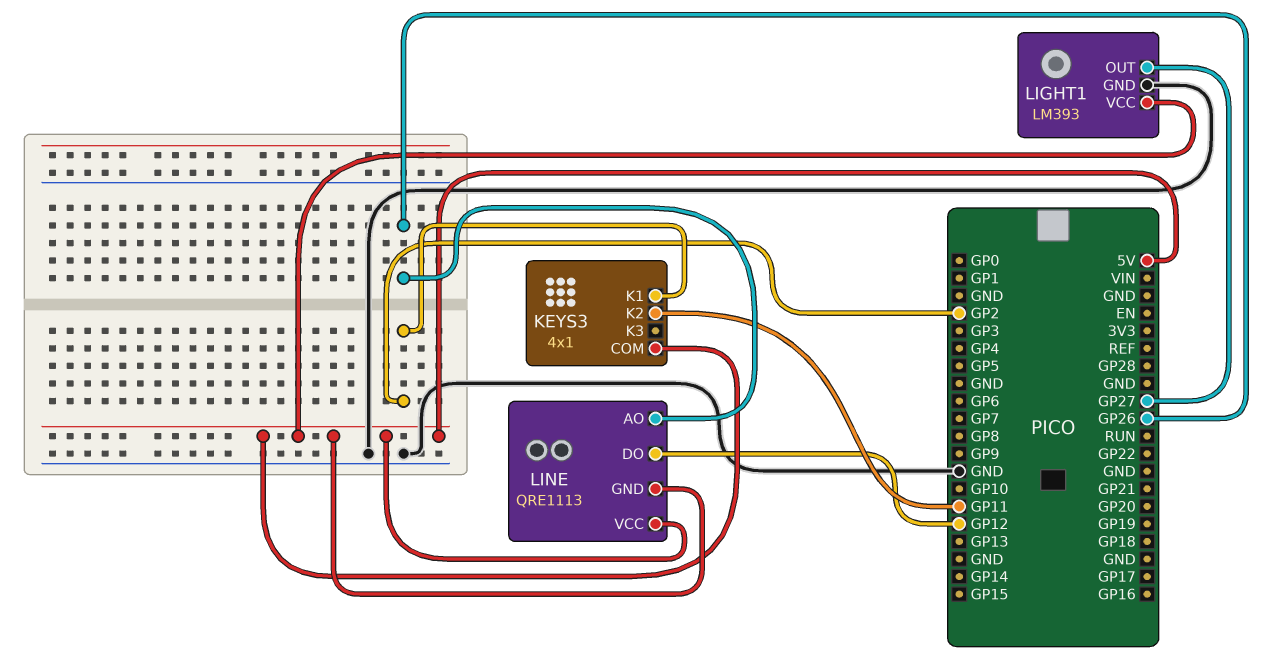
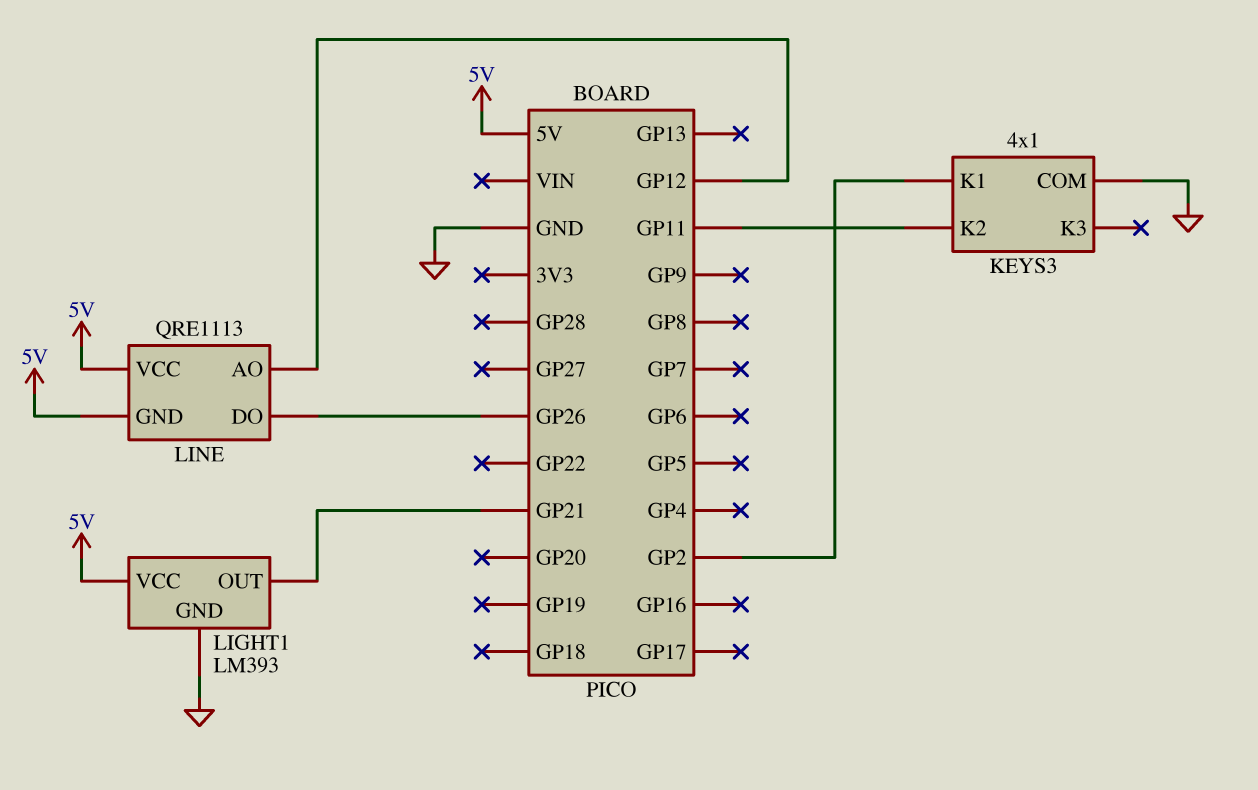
KEYS3 pin COM: 5V -> GND
LIGHT1 pin OUT: GP27 -> GP21
LINE pin AO: GP26 -> GP12
LINE pin DO: GP12 -> GP26

